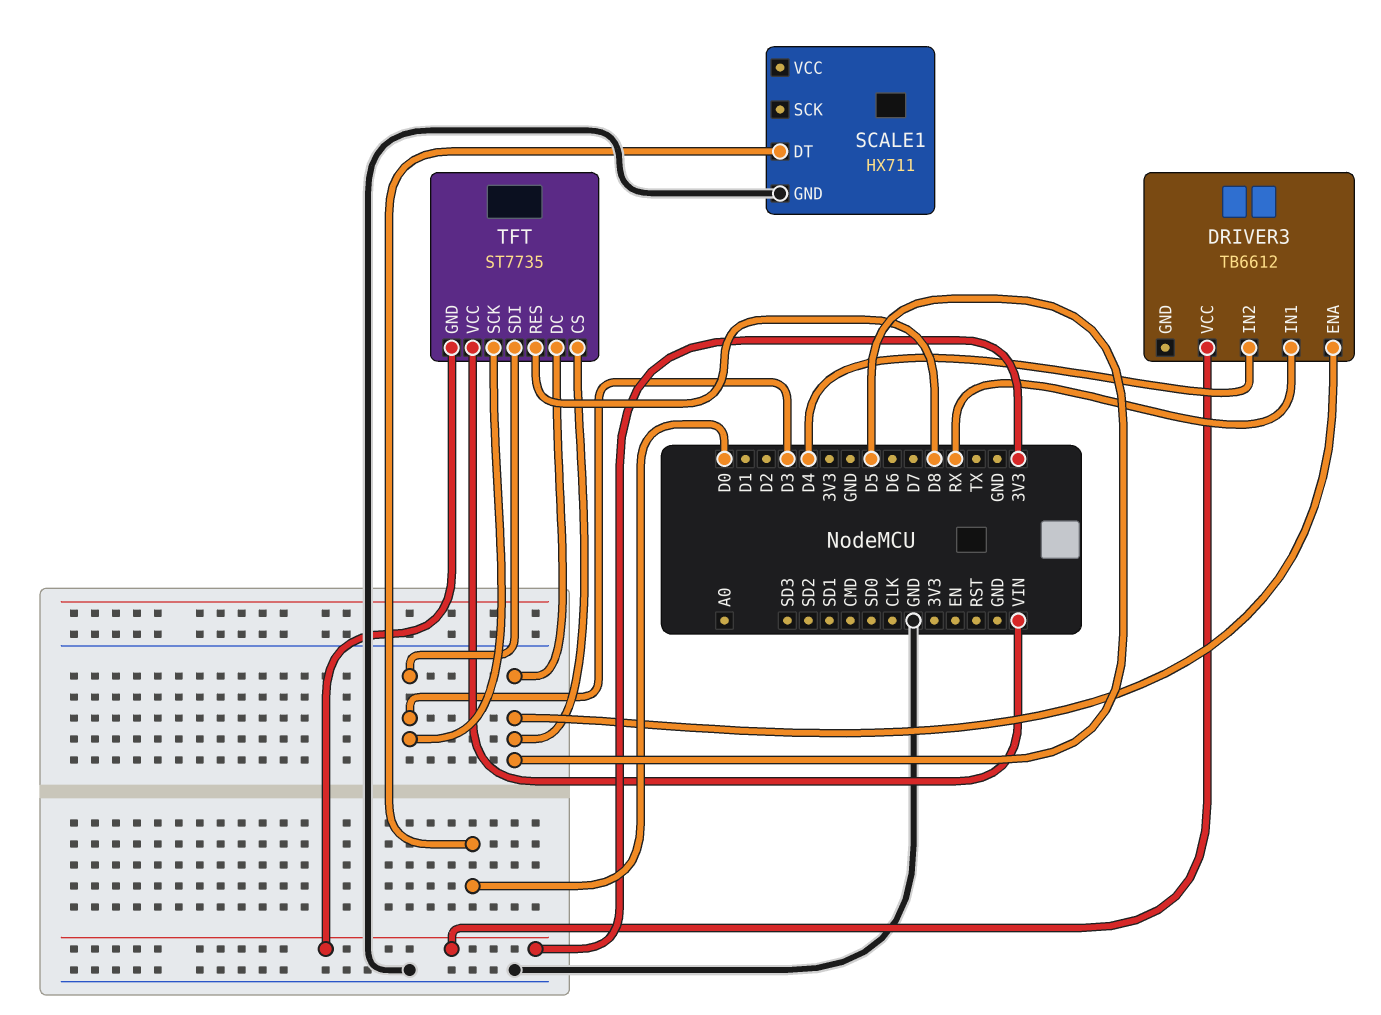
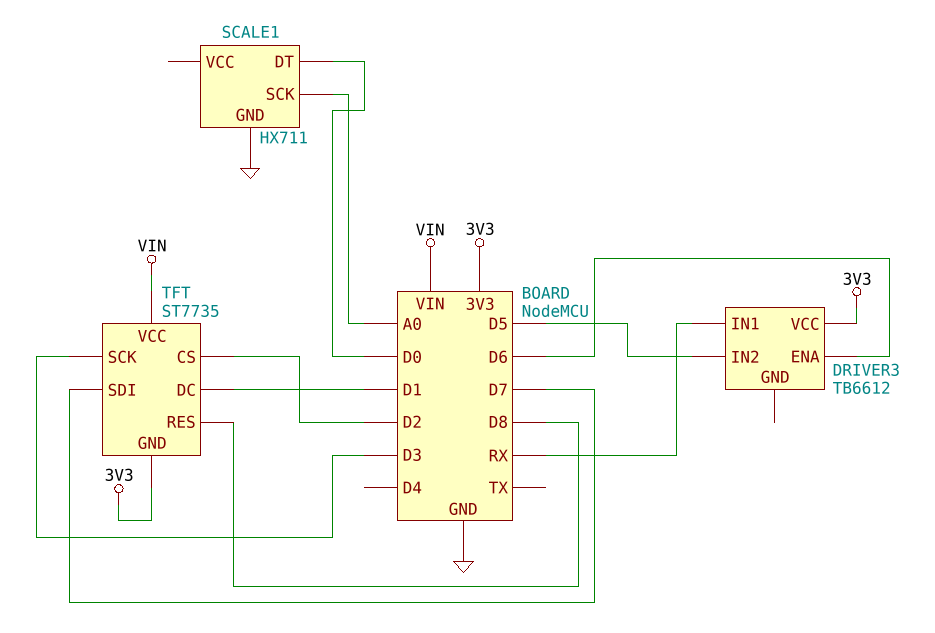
DRIVER3 pin ENA: D5 -> D6
DRIVER3 pin IN2: D4 -> D5
SCALE1 pin SCK: none -> A0
TFT pin CS: D5 -> D2
TFT pin DC: D5 -> D1
TFT pin SDI: D3 -> D7

